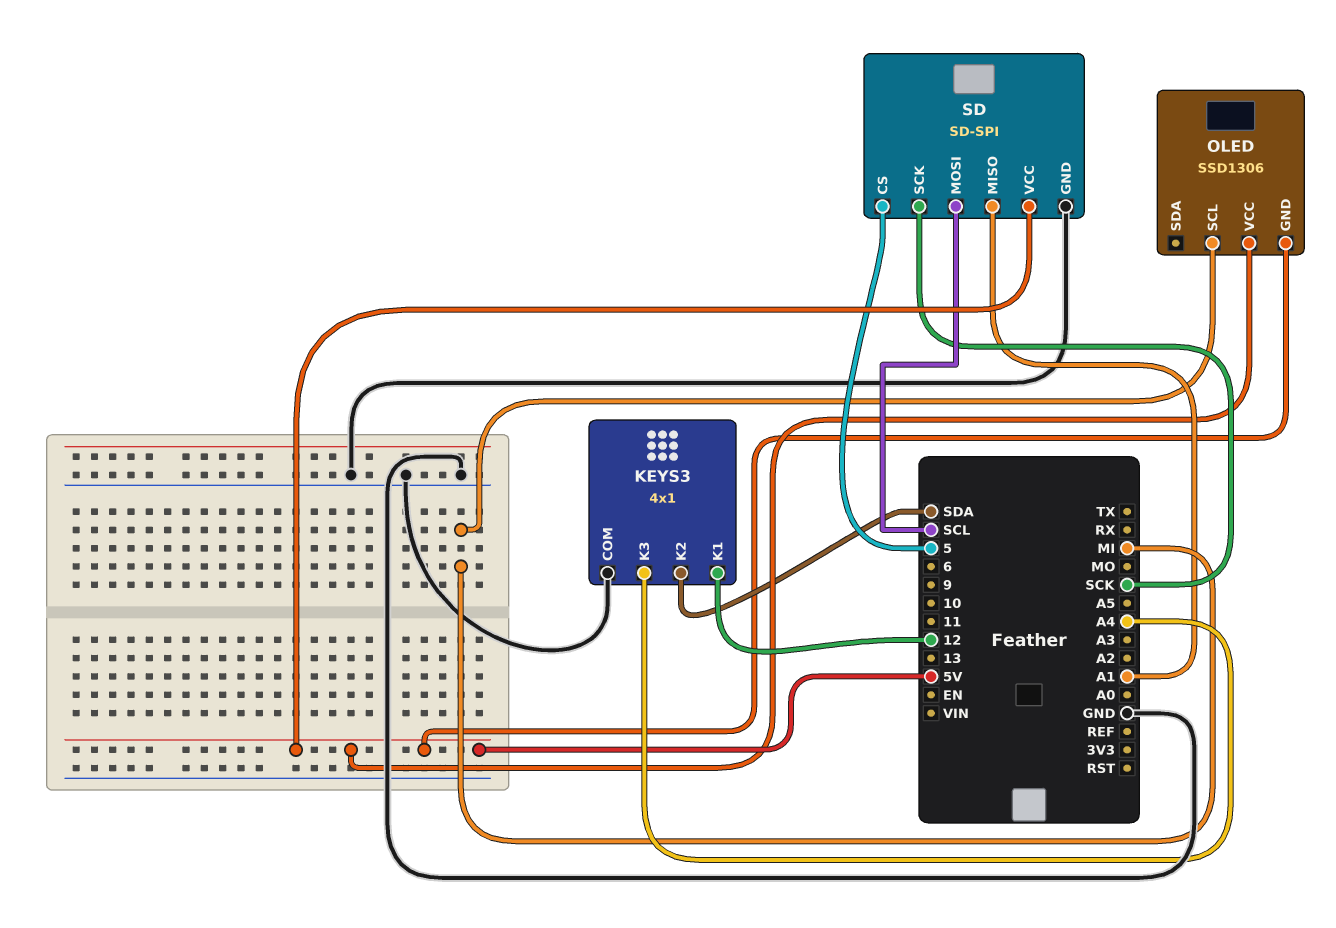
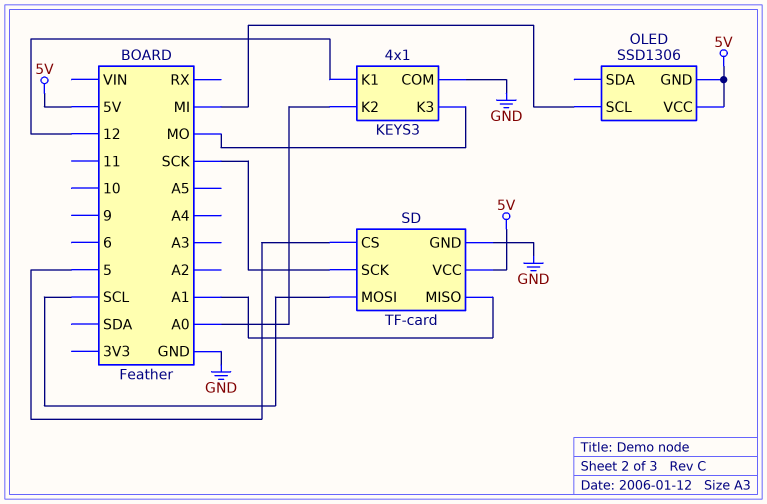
KEYS3 pin K2: SDA -> A0
KEYS3 pin K3: A4 -> MO
SD: SD-SPI -> TF-card

